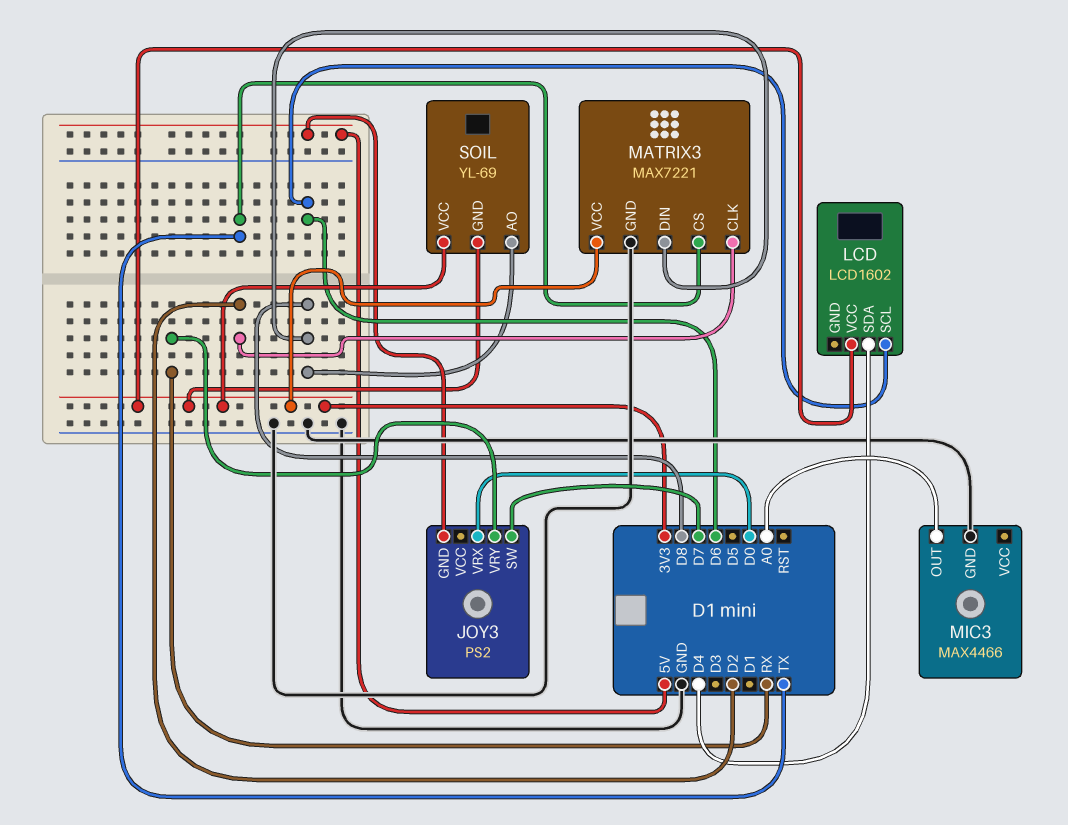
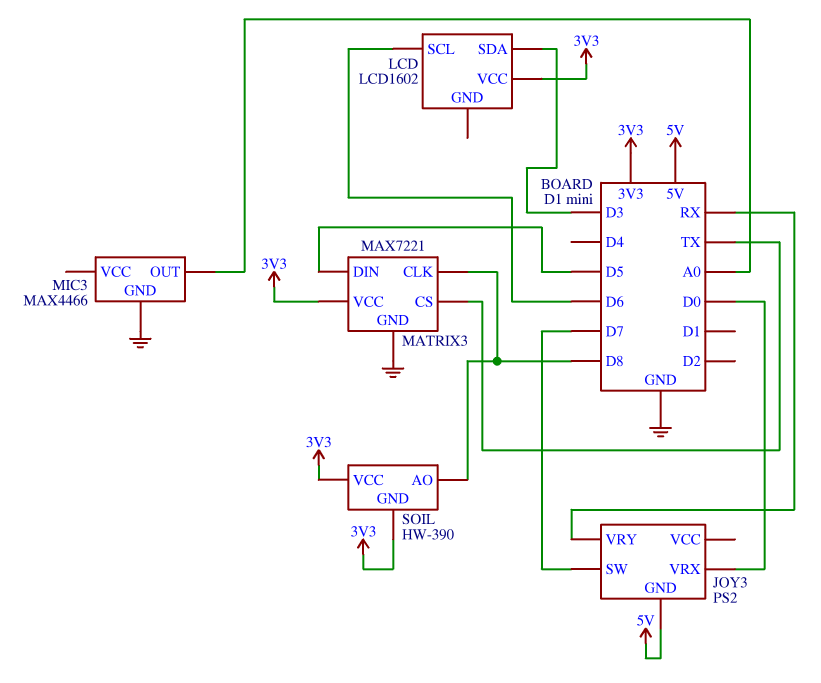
LCD pin SDA: D4 -> D3
MATRIX3 pin CLK: D2 -> D8
MATRIX3 pin DIN: D8 -> D5
SOIL: YL-69 -> HW-390

